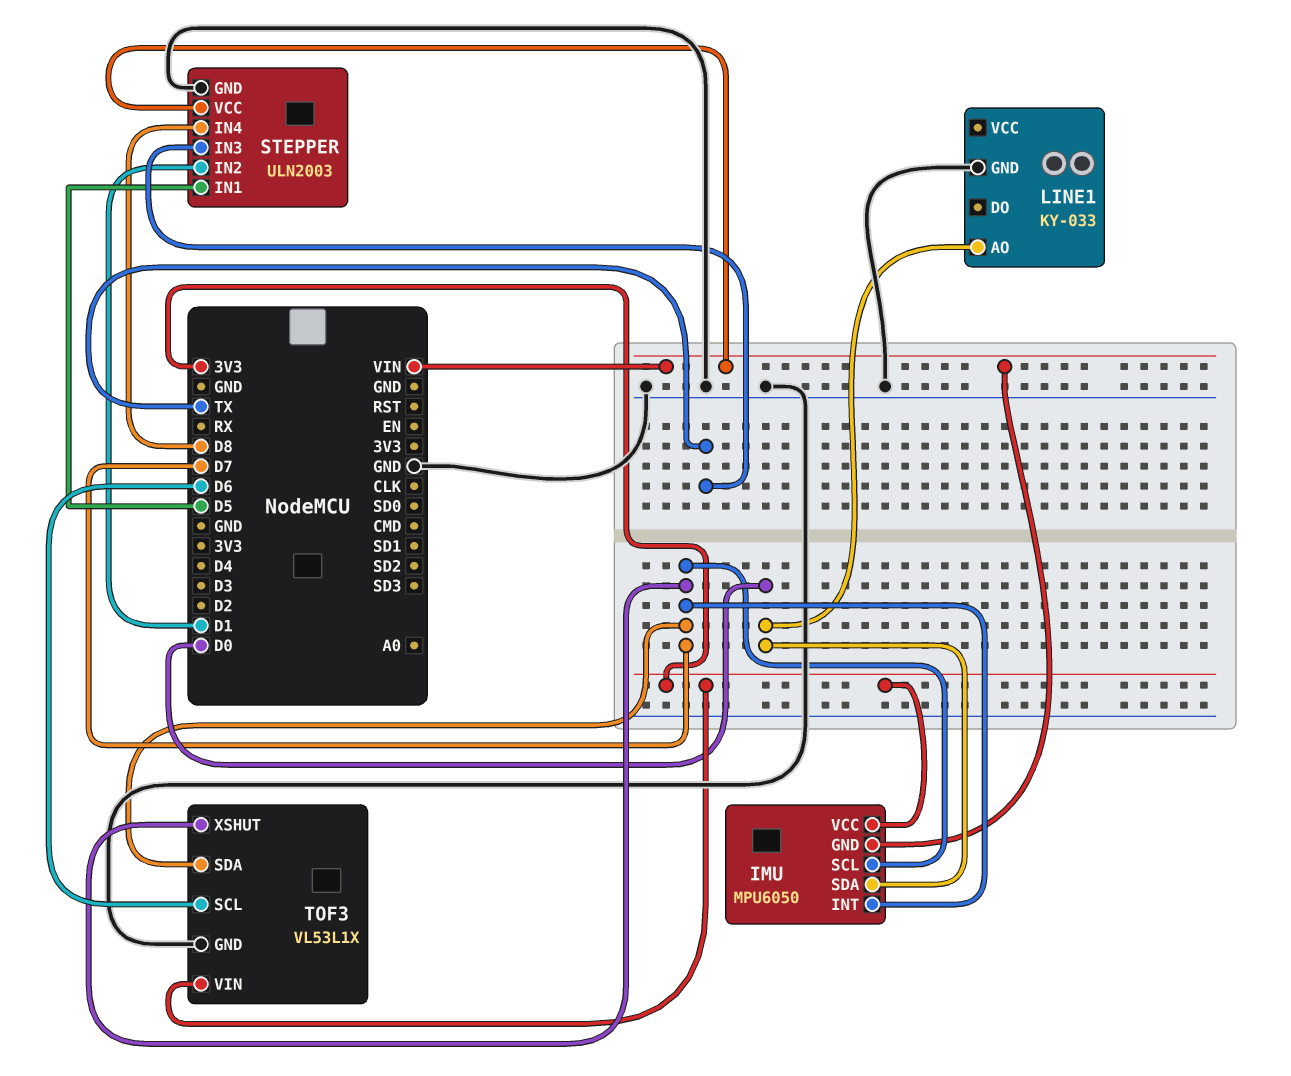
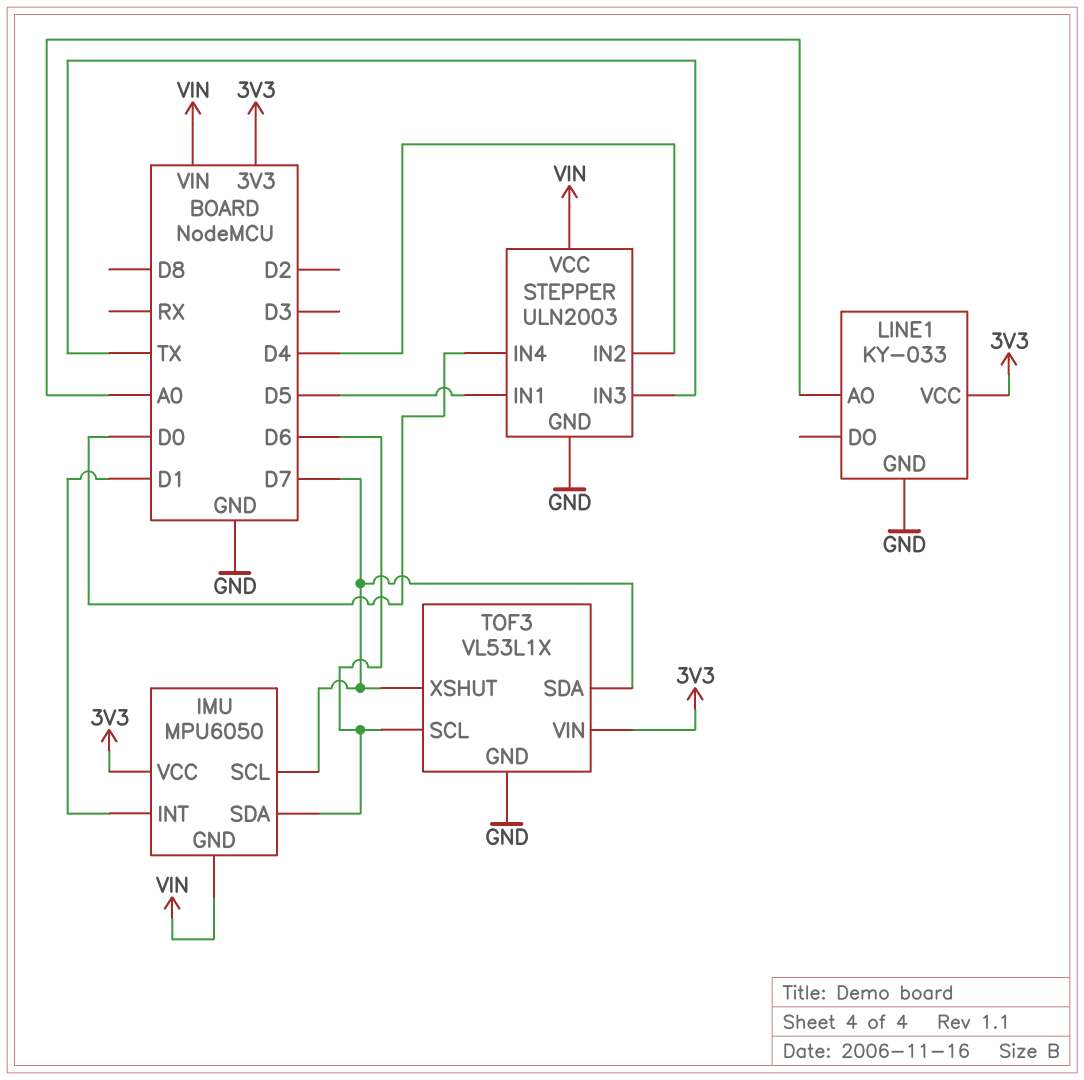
IMU pin INT: D7 -> D1
IMU pin SDA: D0 -> D6
LINE1 pin AO: D0 -> A0
LINE1 pin VCC: none -> 3V3
STEPPER pin IN2: D1 -> D4
STEPPER pin IN4: D8 -> D0

